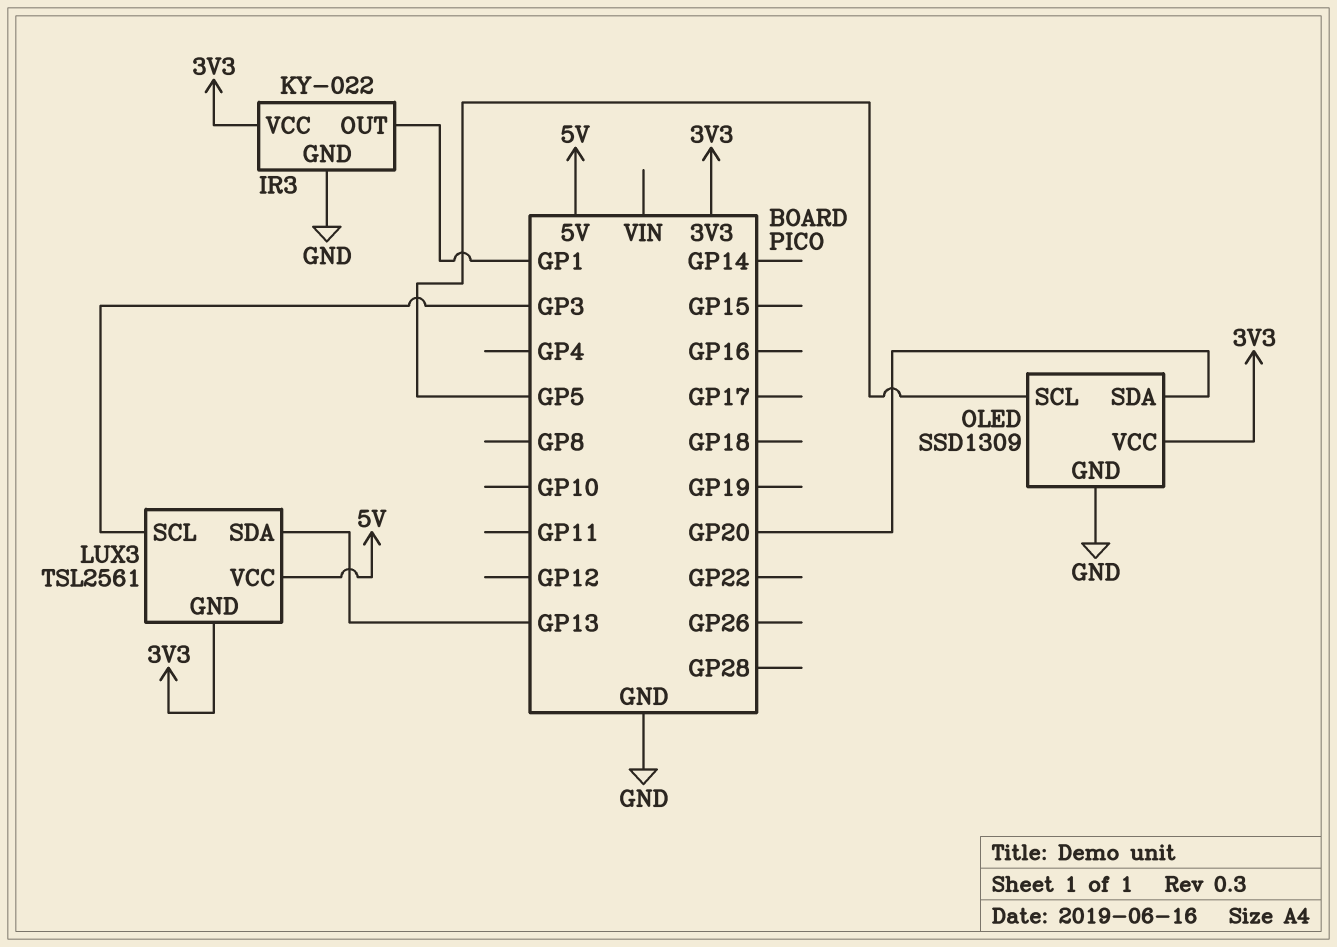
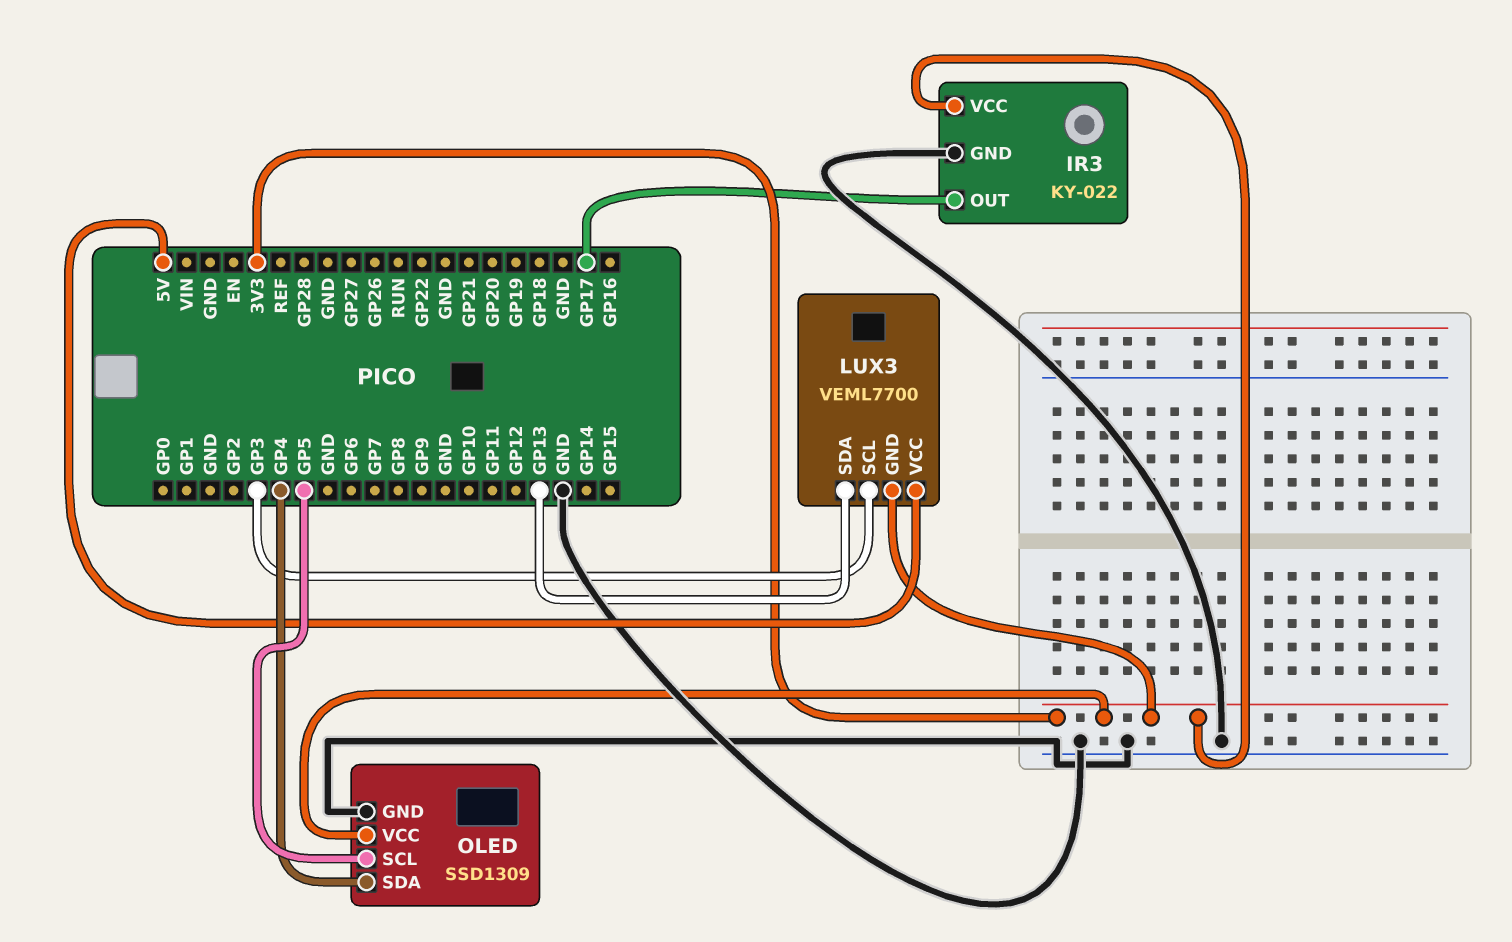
IR3 pin OUT: GP1 -> GP17
LUX3: TSL2561 -> VEML7700
OLED pin SDA: GP20 -> GP4

